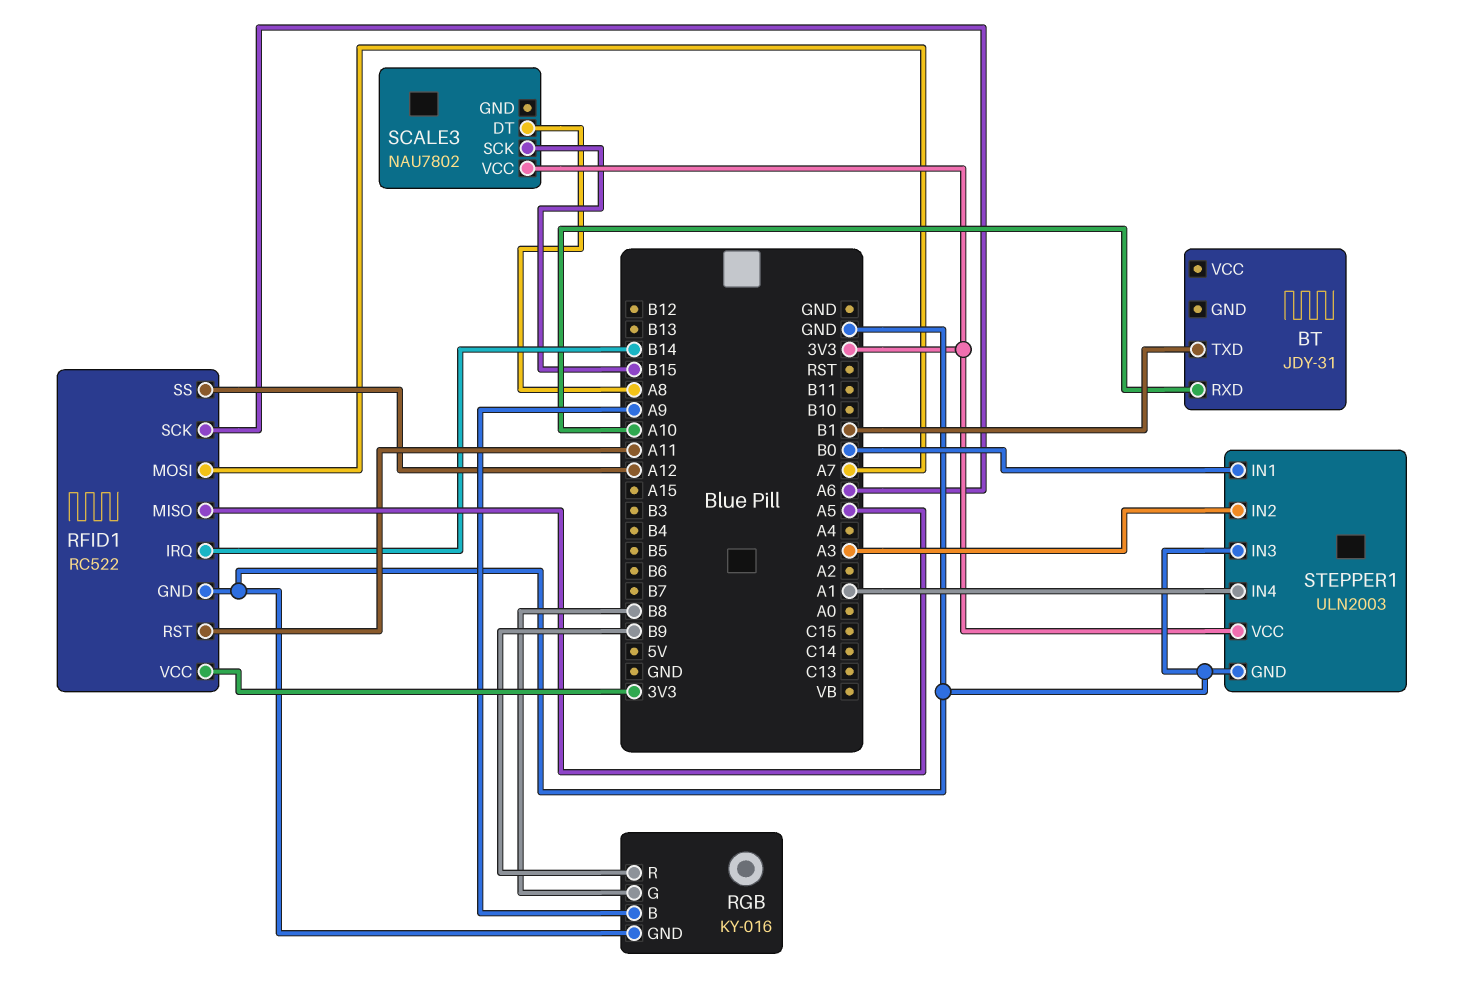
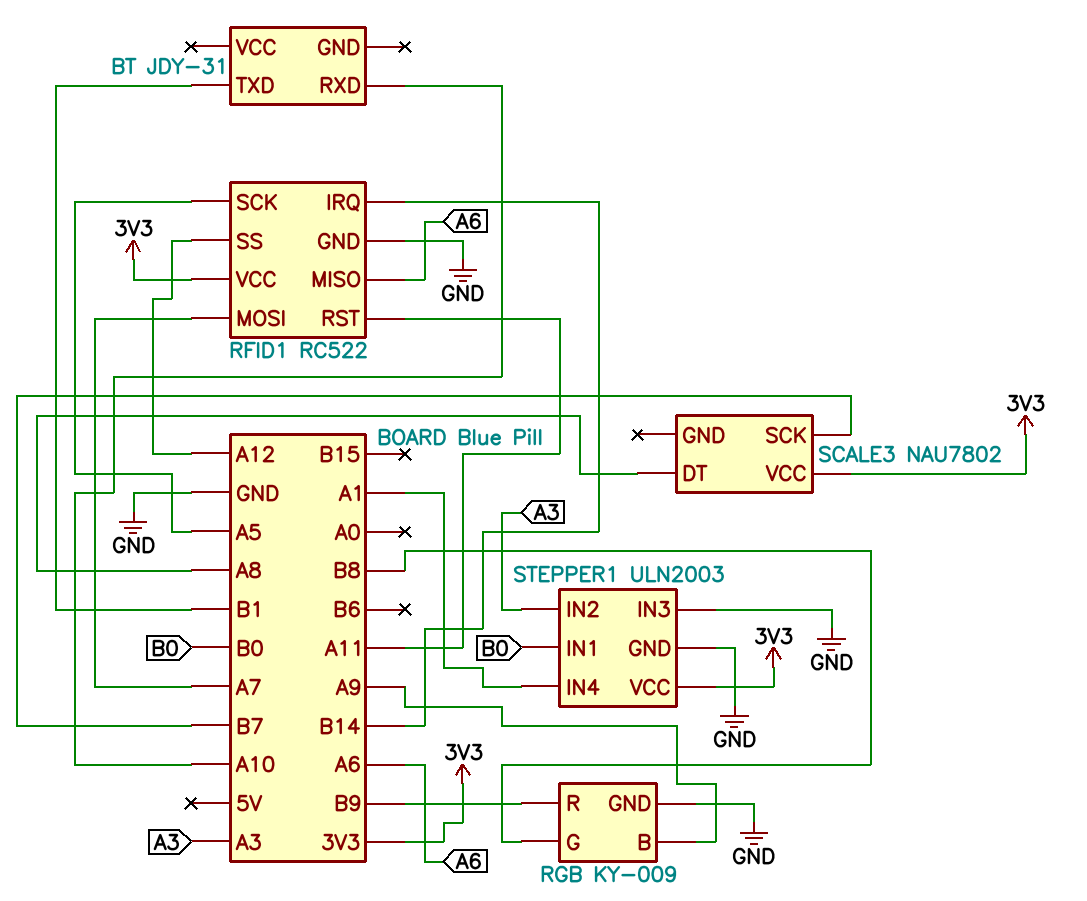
RFID1 pin MISO: A5 -> A6
RFID1 pin SCK: A6 -> A5
RGB: KY-016 -> KY-009
SCALE3 pin SCK: B15 -> B7

